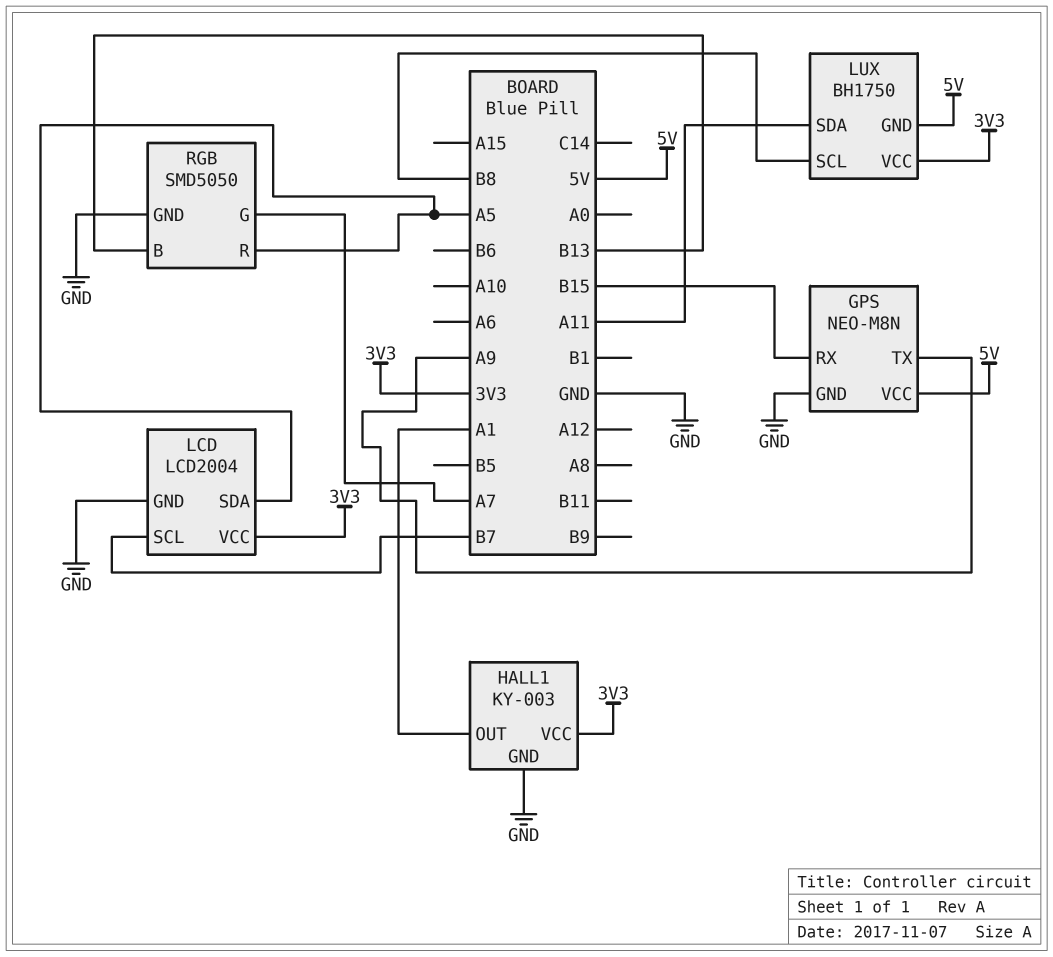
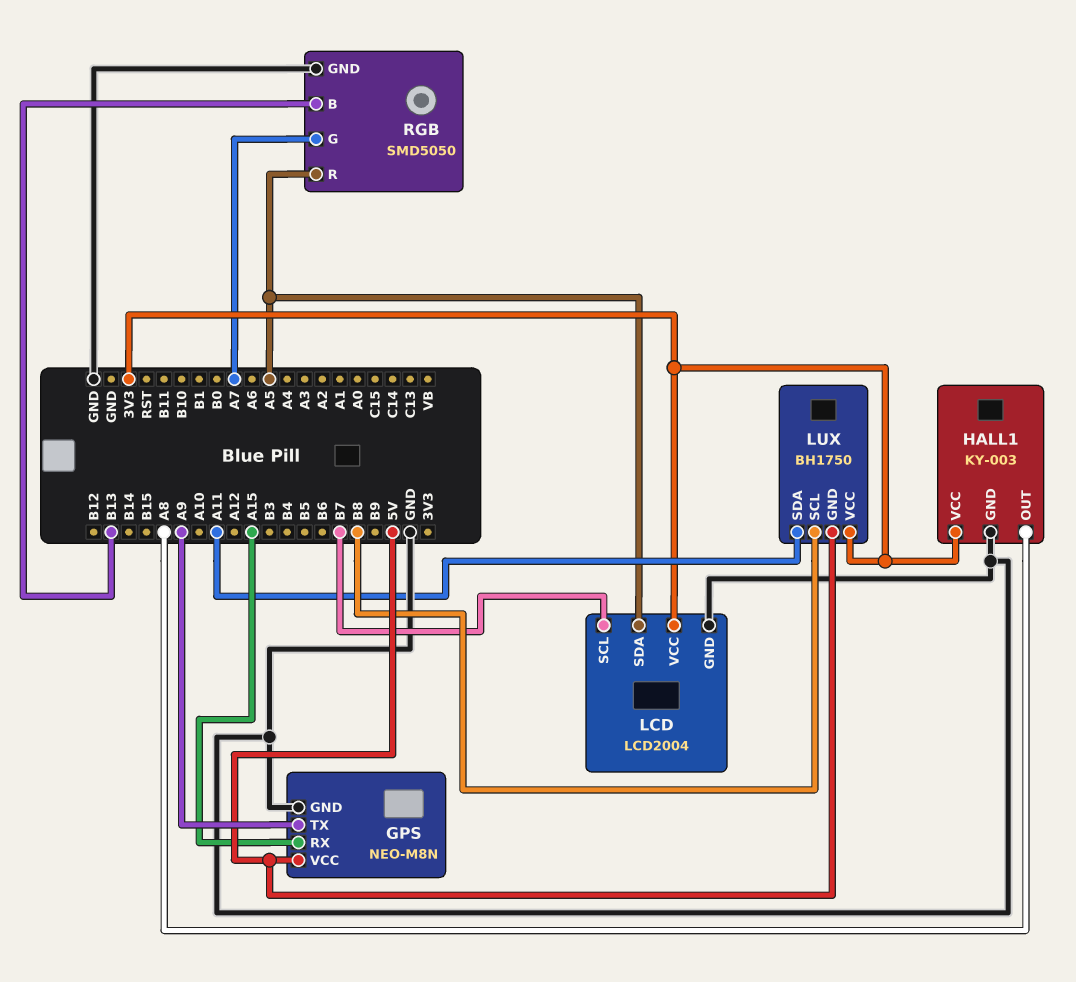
GPS pin RX: B15 -> A15
HALL1 pin OUT: A1 -> A8

